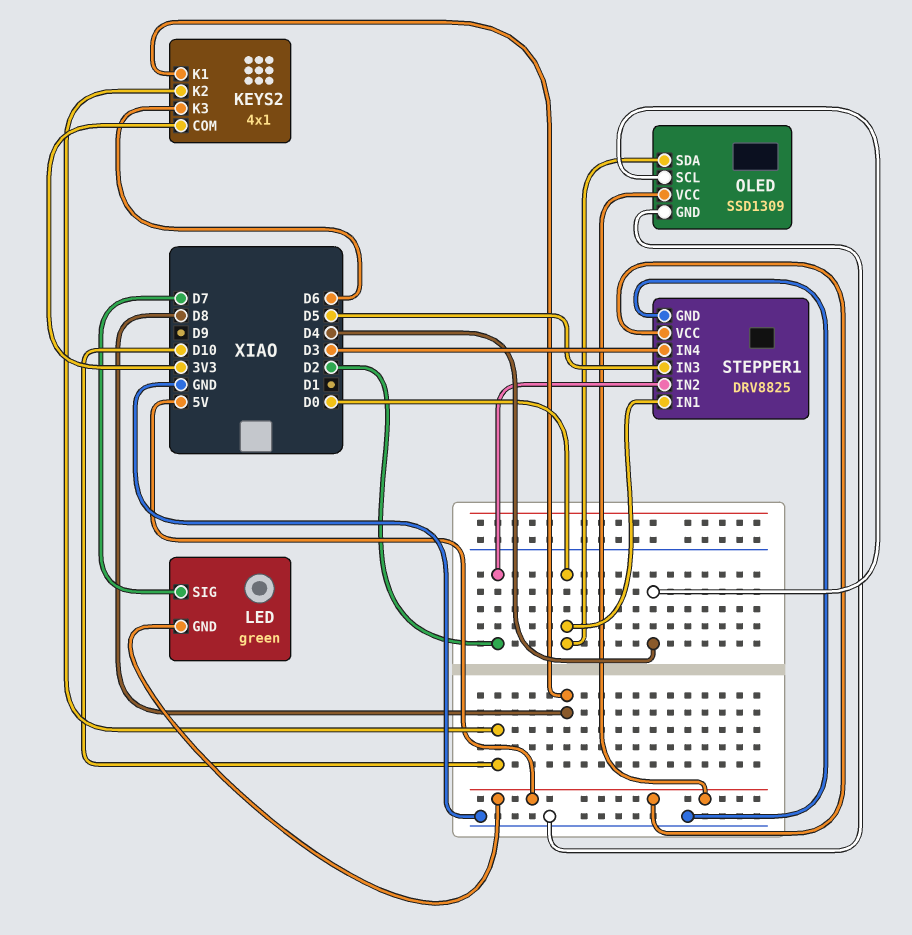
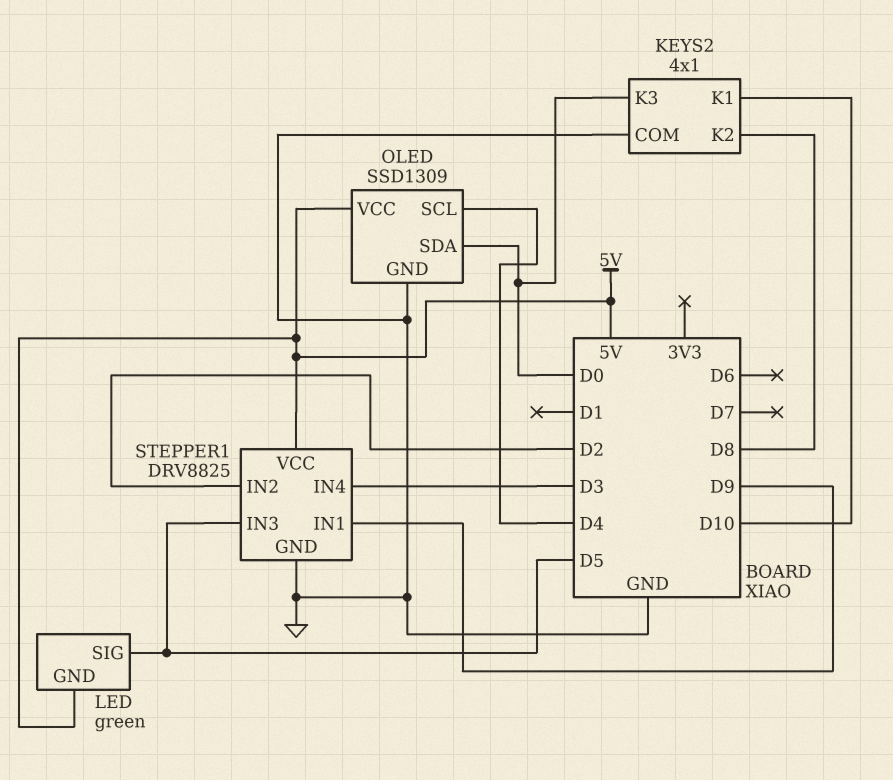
KEYS2 pin COM: 3V3 -> GND
KEYS2 pin K1: D8 -> D10
KEYS2 pin K2: D10 -> D8
KEYS2 pin K3: D6 -> D0
LED pin SIG: D7 -> D5
STEPPER1 pin IN1: D0 -> D9

